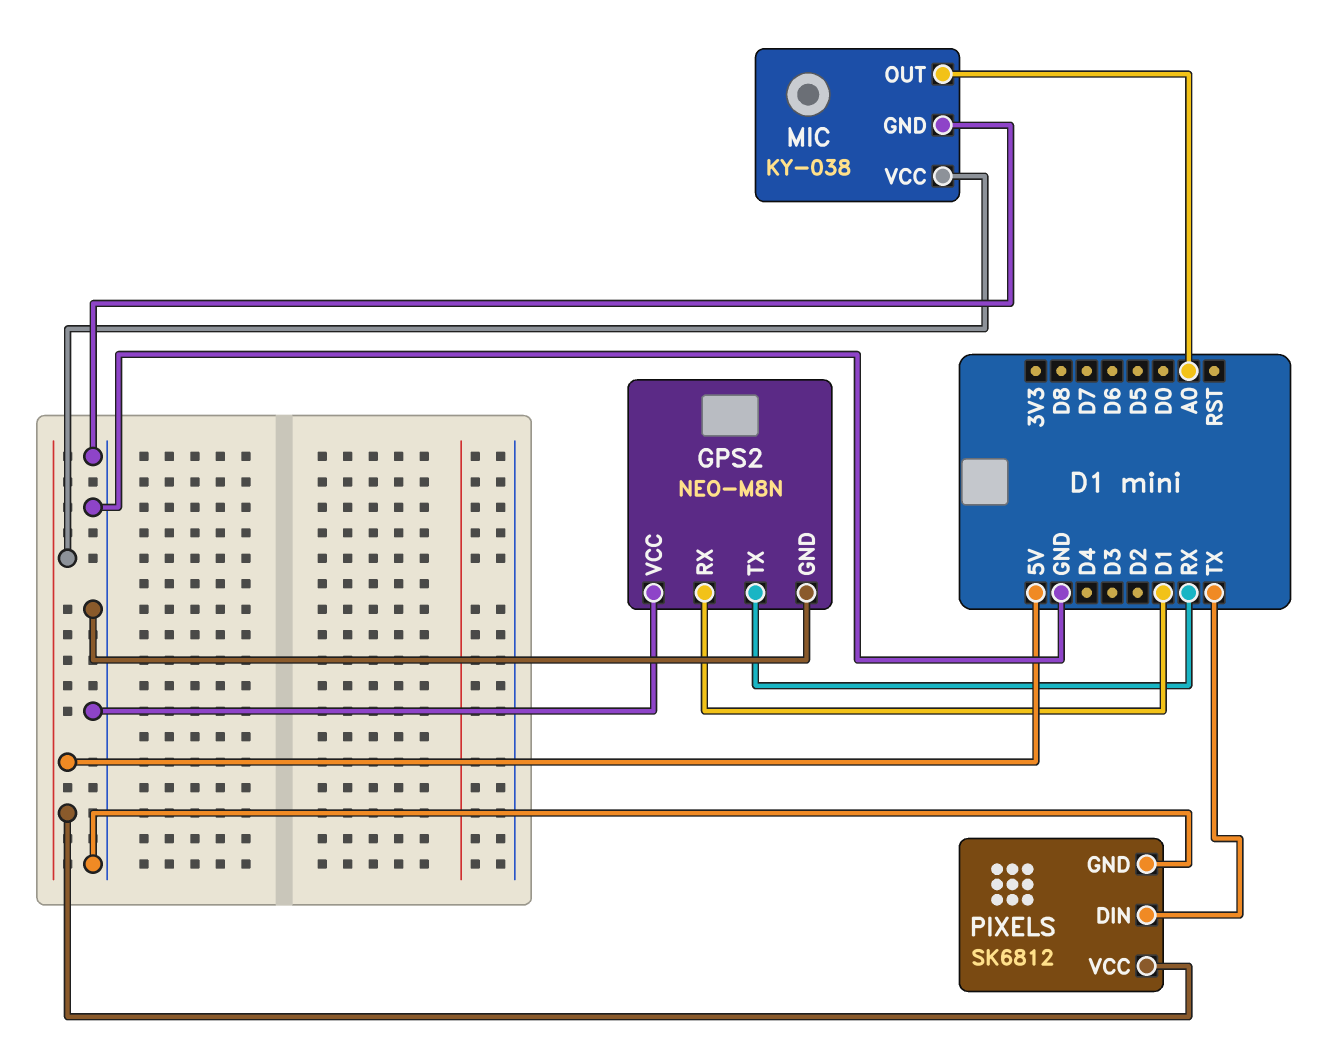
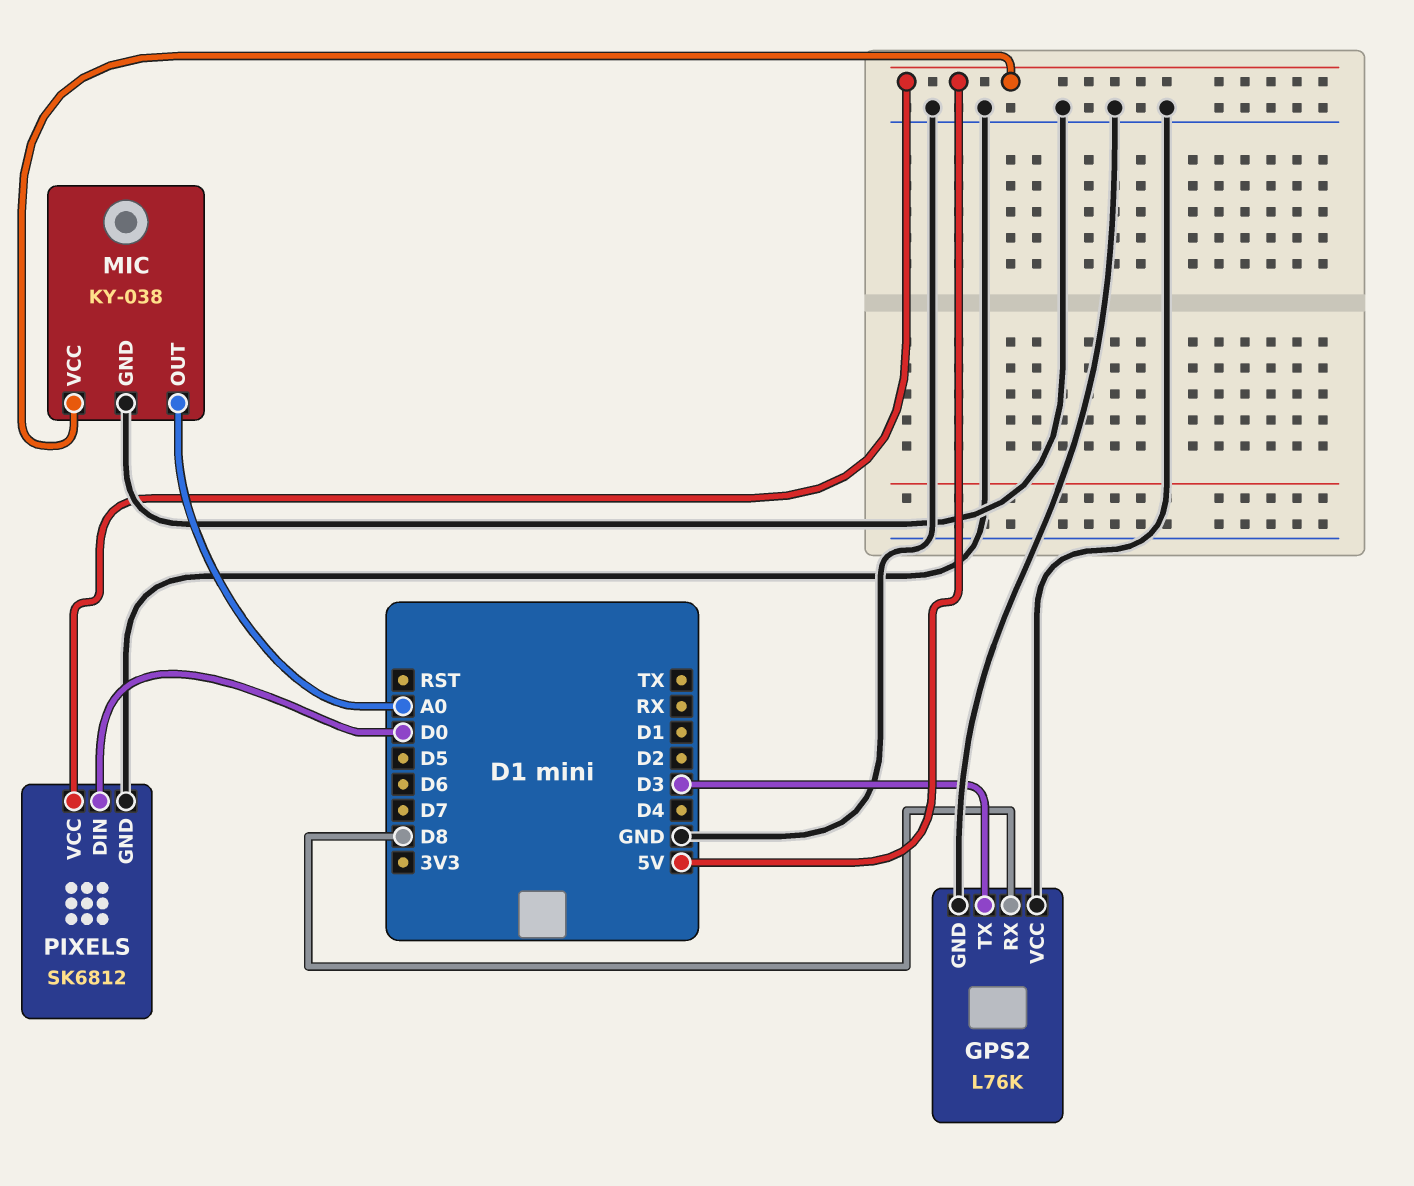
GPS2: NEO-M8N -> L76K
GPS2 pin RX: D1 -> D8
GPS2 pin TX: RX -> D3
PIXELS pin DIN: TX -> D0

